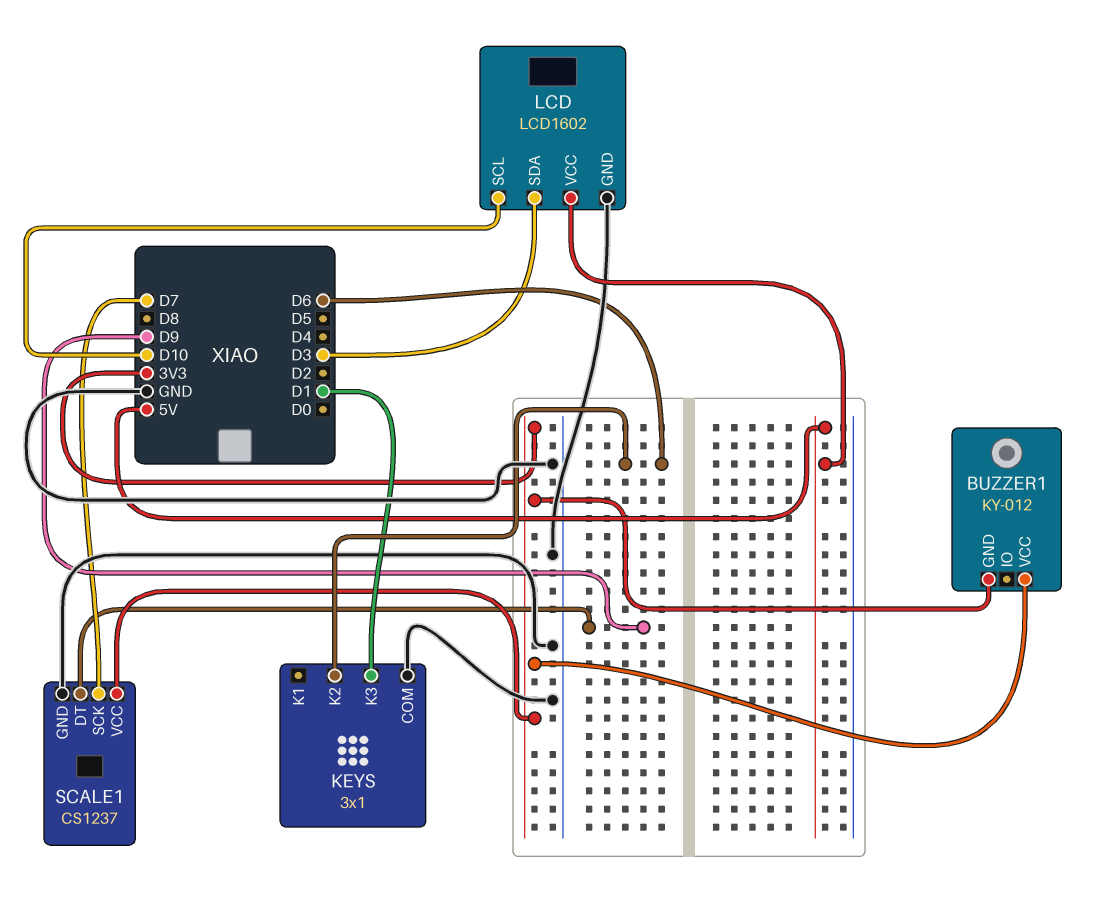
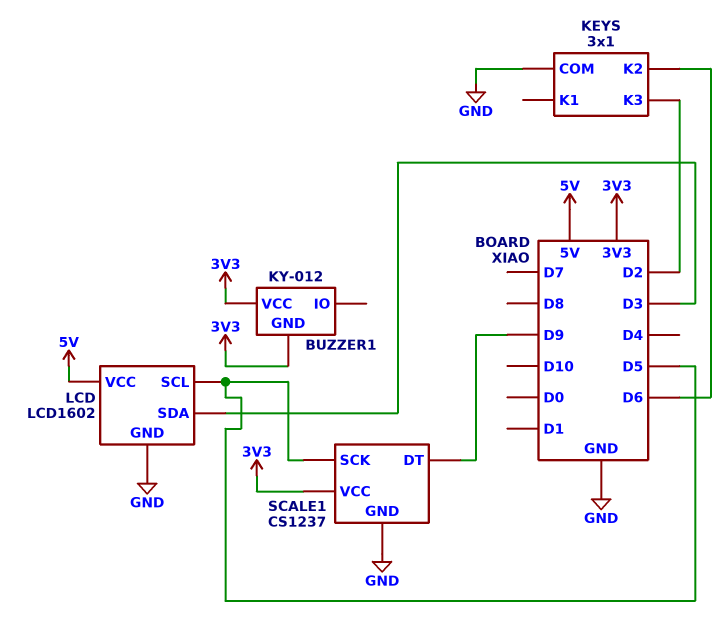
KEYS pin K3: D1 -> D2
LCD pin SCL: D10 -> D5
SCALE1 pin SCK: D7 -> D5

